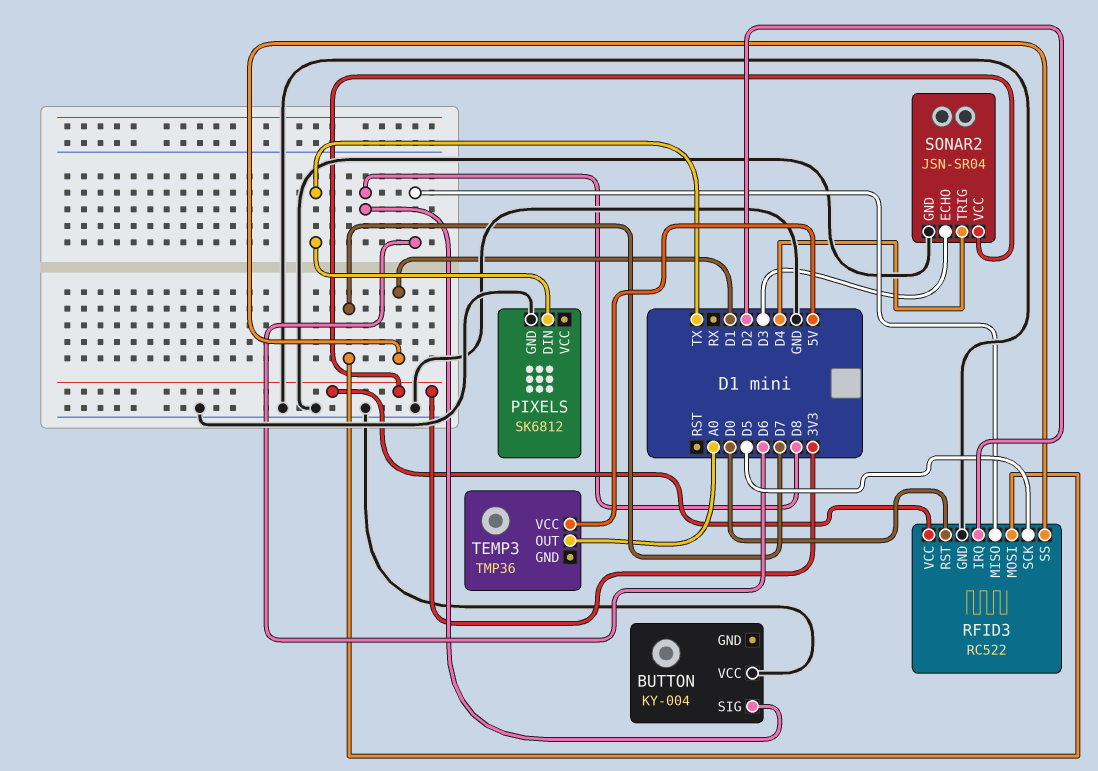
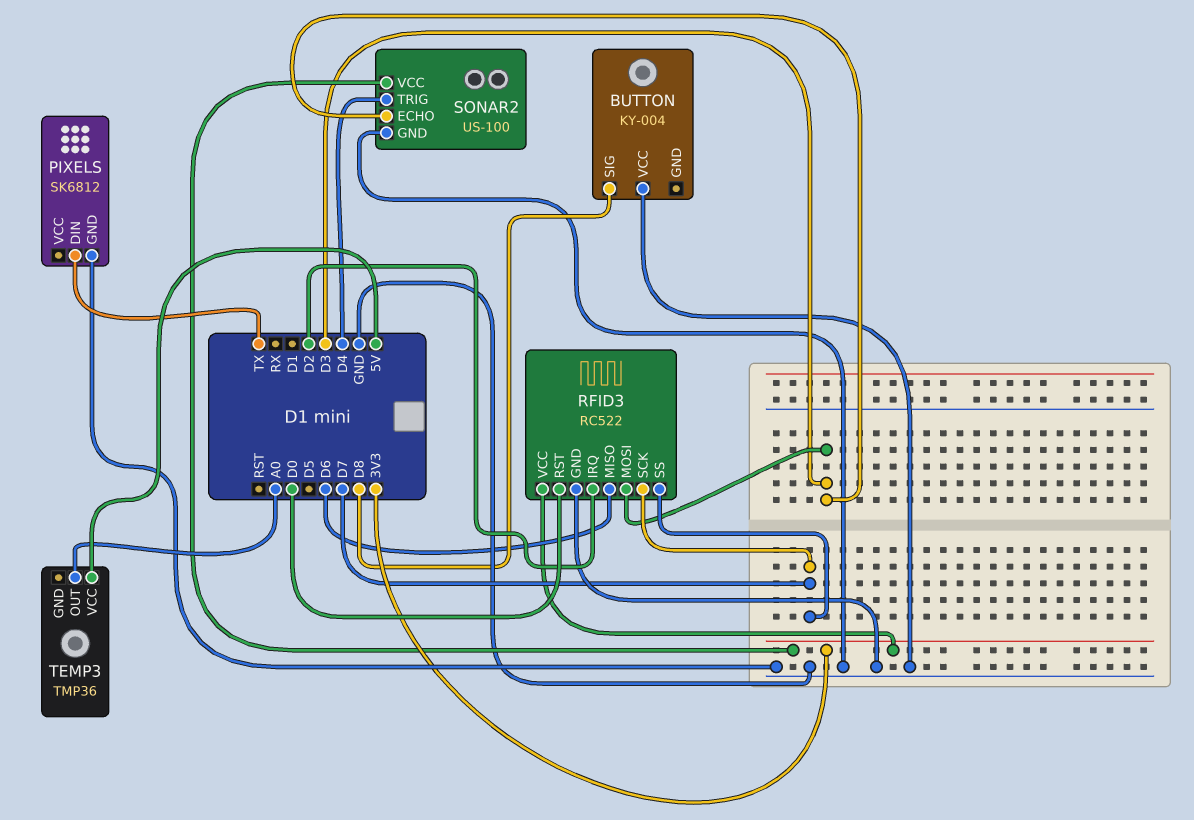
RFID3 pin MOSI: D7 -> D3
RFID3 pin SCK: D5 -> D7
RFID3 pin SS: D1 -> D7
SONAR2: JSN-SR04 -> US-100

